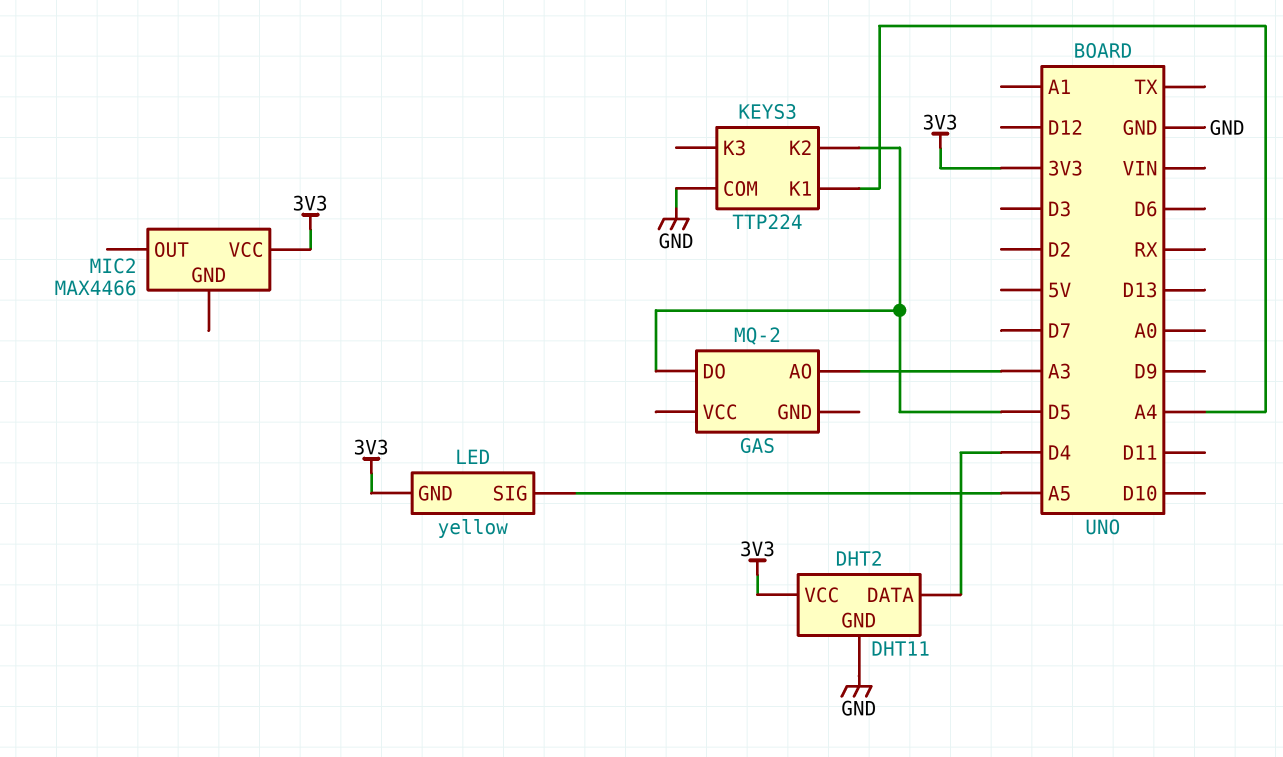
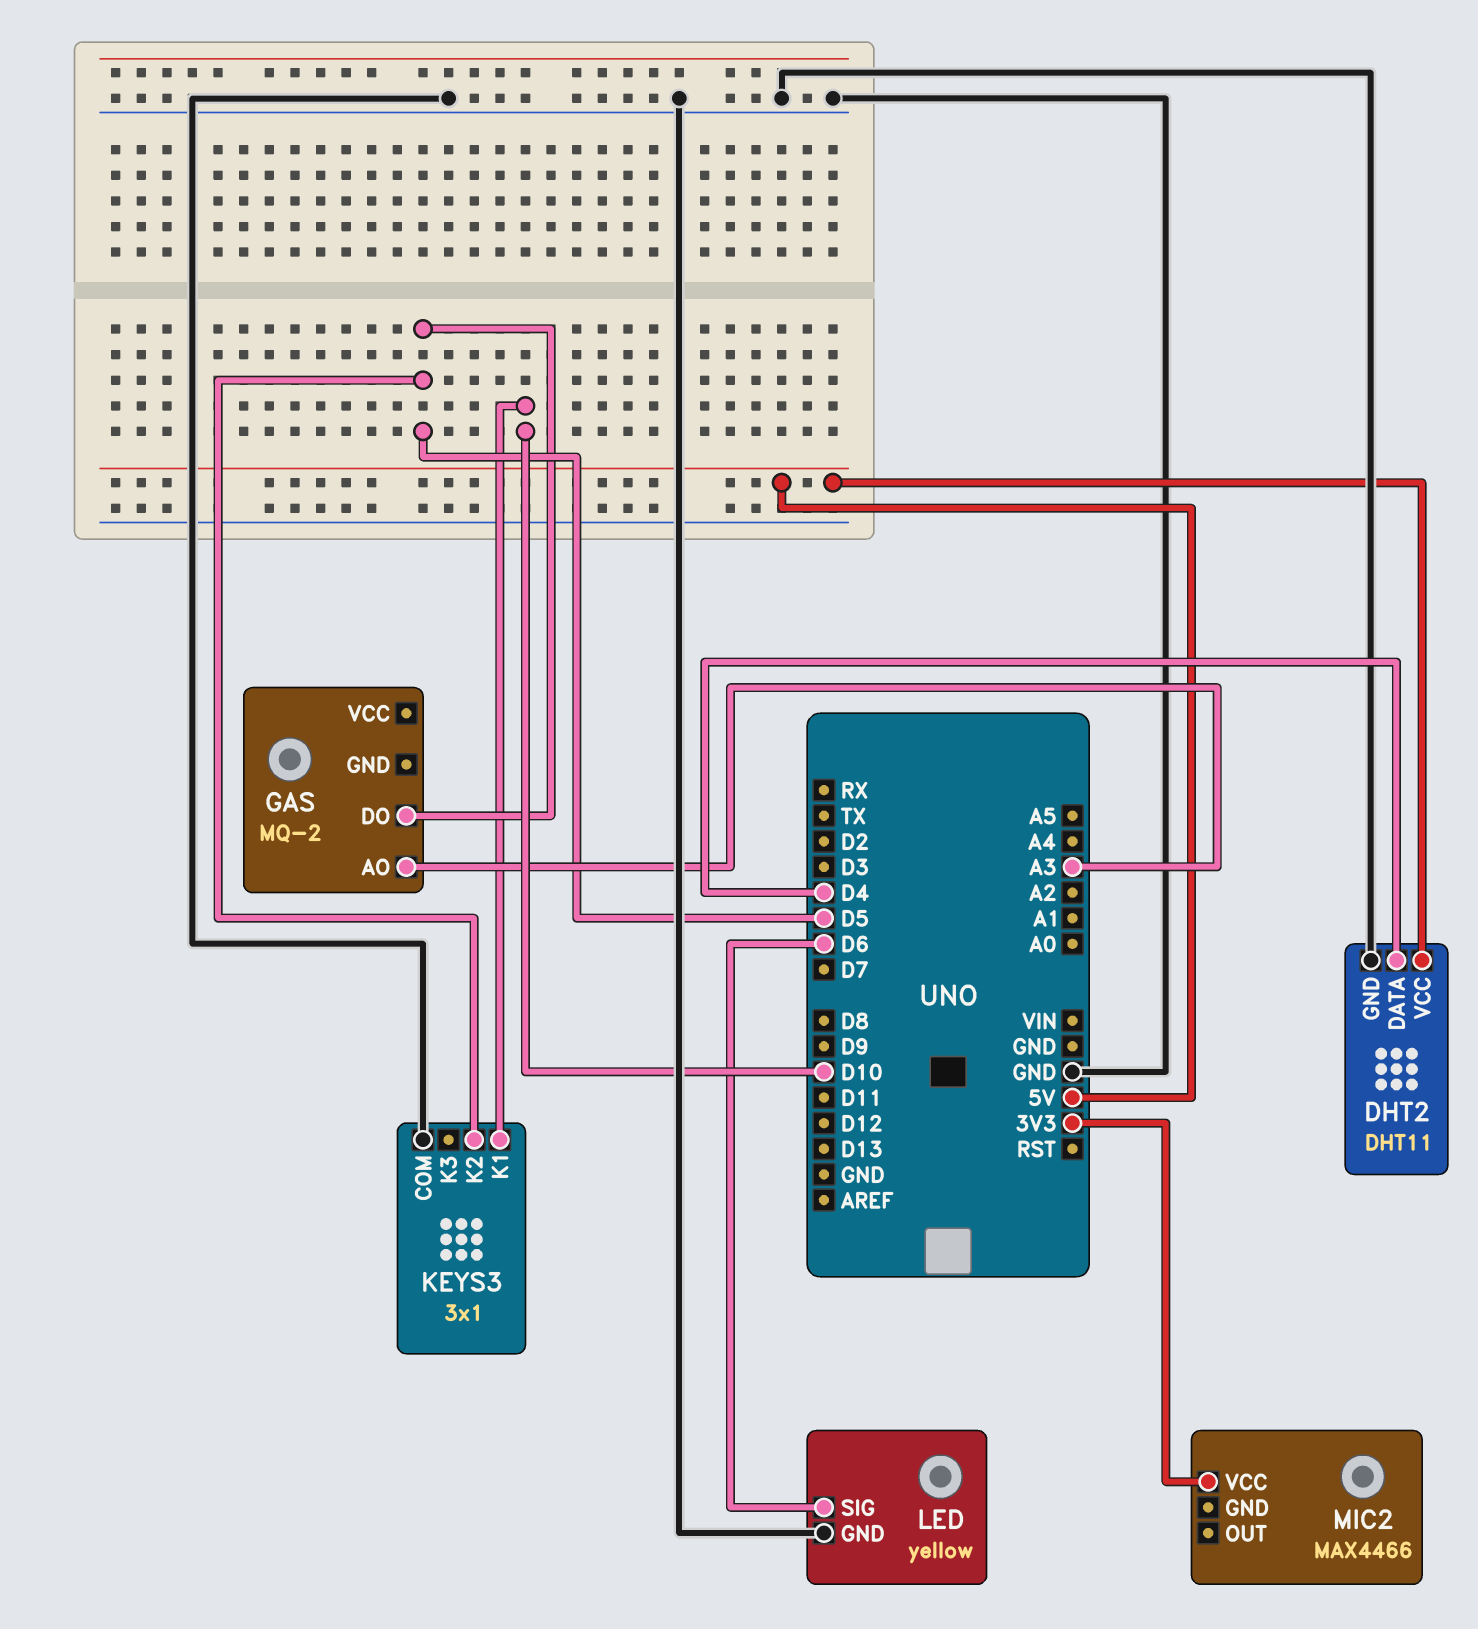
DHT2 pin VCC: 3V3 -> 5V
KEYS3: TTP224 -> 3x1
KEYS3 pin K1: A4 -> D10
LED pin GND: 3V3 -> GND
LED pin SIG: A5 -> D6

